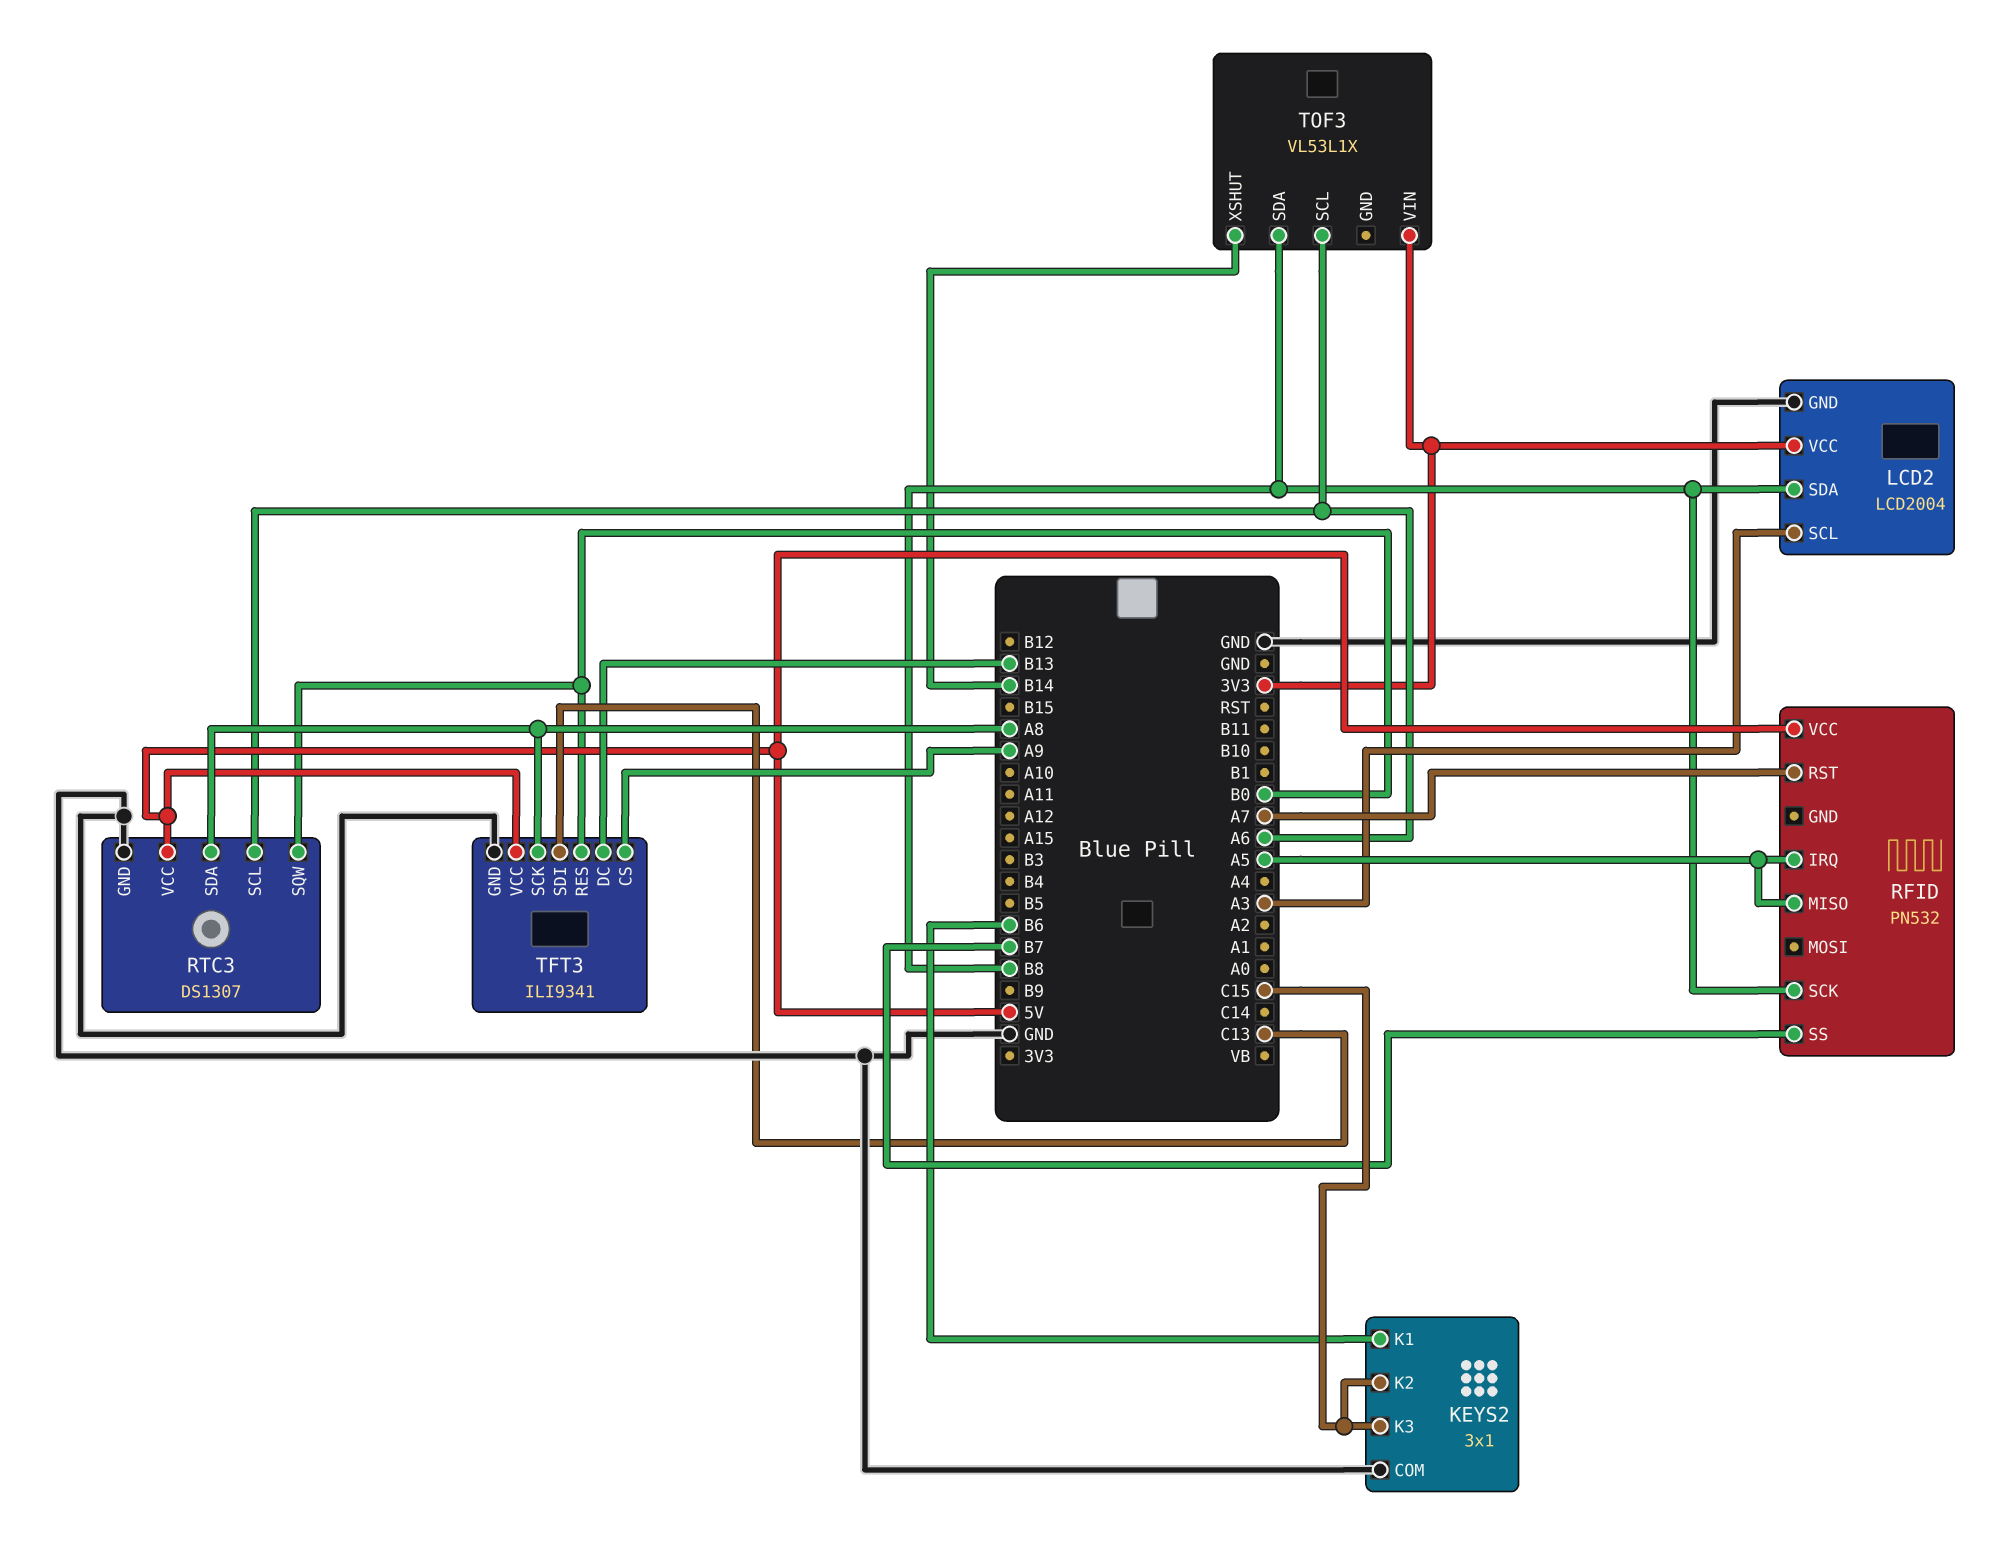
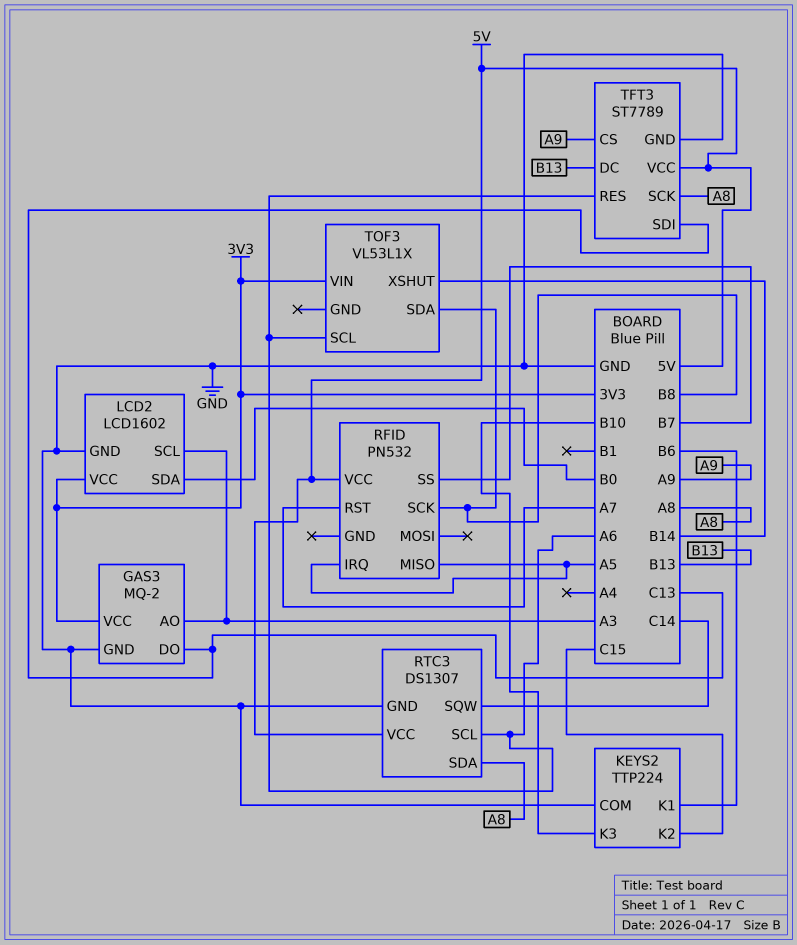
GAS3: none -> MQ-2
GAS3 pin AO: none -> A3
GAS3 pin DO: none -> C13
GAS3 pin GND: none -> GND
GAS3 pin VCC: none -> 3V3
KEYS2: 3x1 -> TTP224
KEYS2 pin K3: C15 -> B10
LCD2: LCD2004 -> LCD1602
LCD2 pin SDA: B8 -> B0
RTC3 pin SQW: B0 -> C14
TFT3: ILI9341 -> ST7789
TFT3 pin RES: B0 -> A6

